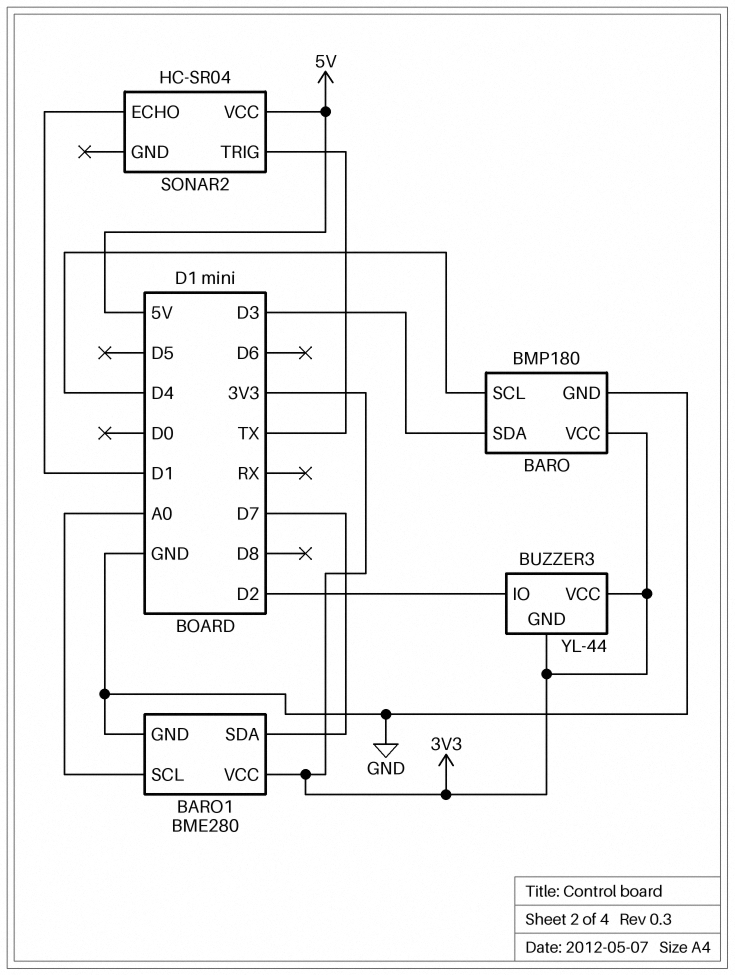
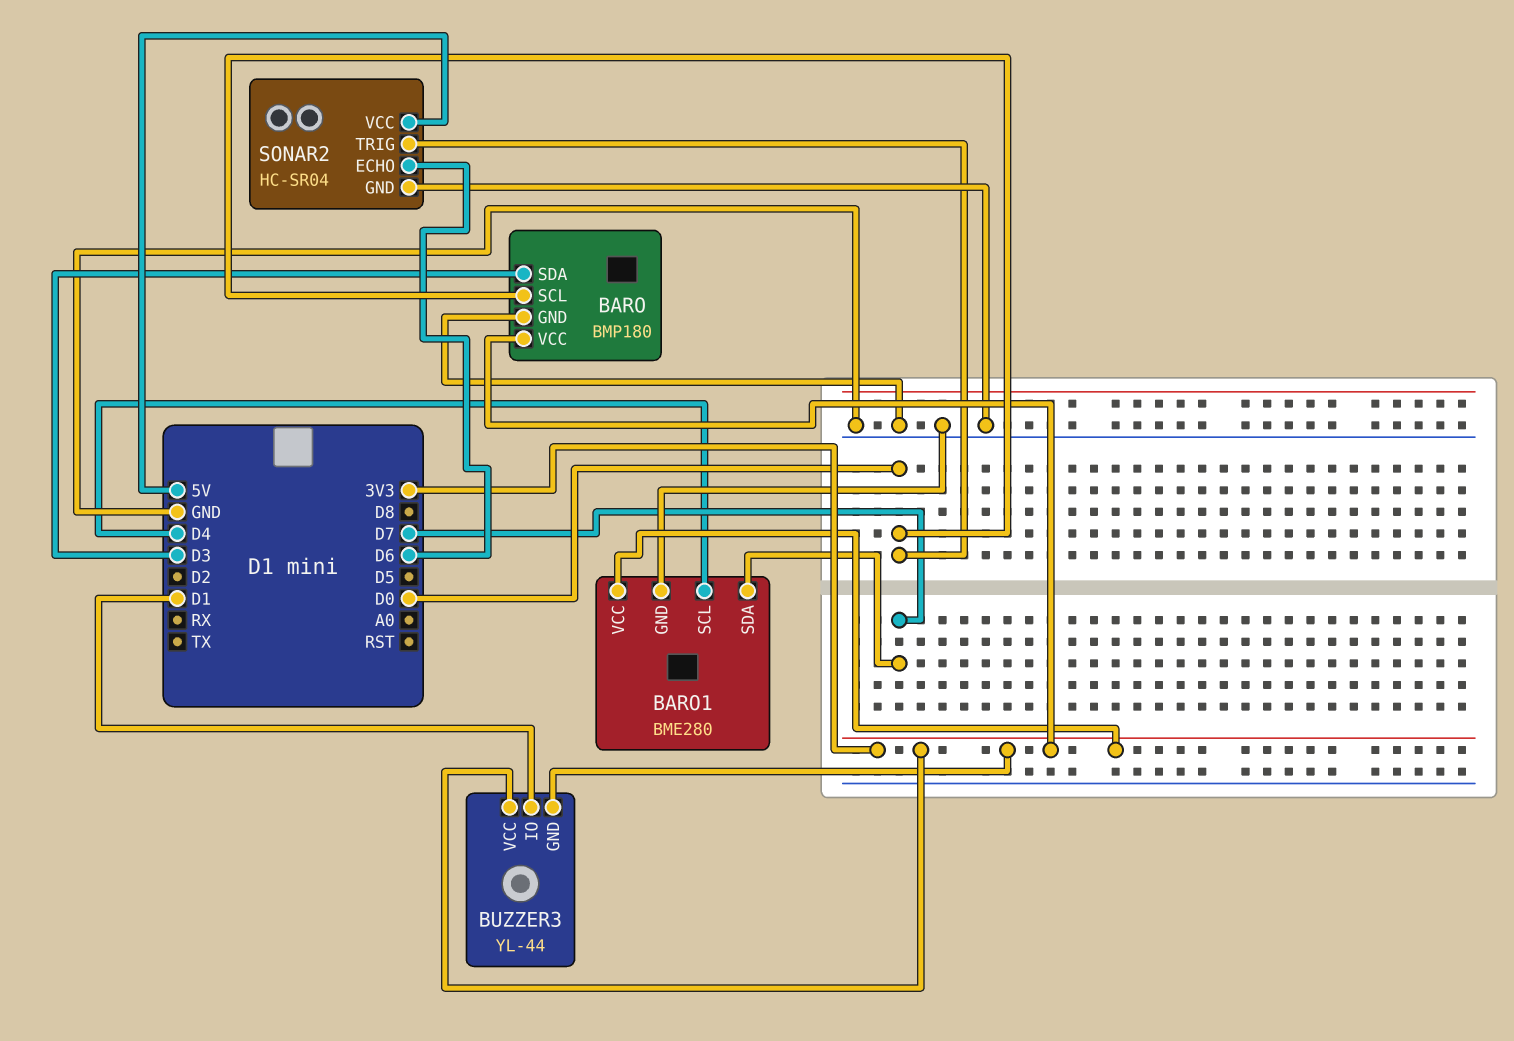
BARO pin SCL: D4 -> D0
BARO1 pin SCL: A0 -> D4
BUZZER3 pin IO: D2 -> D1
SONAR2 pin ECHO: D1 -> D6
SONAR2 pin GND: none -> GND
SONAR2 pin TRIG: TX -> D0

